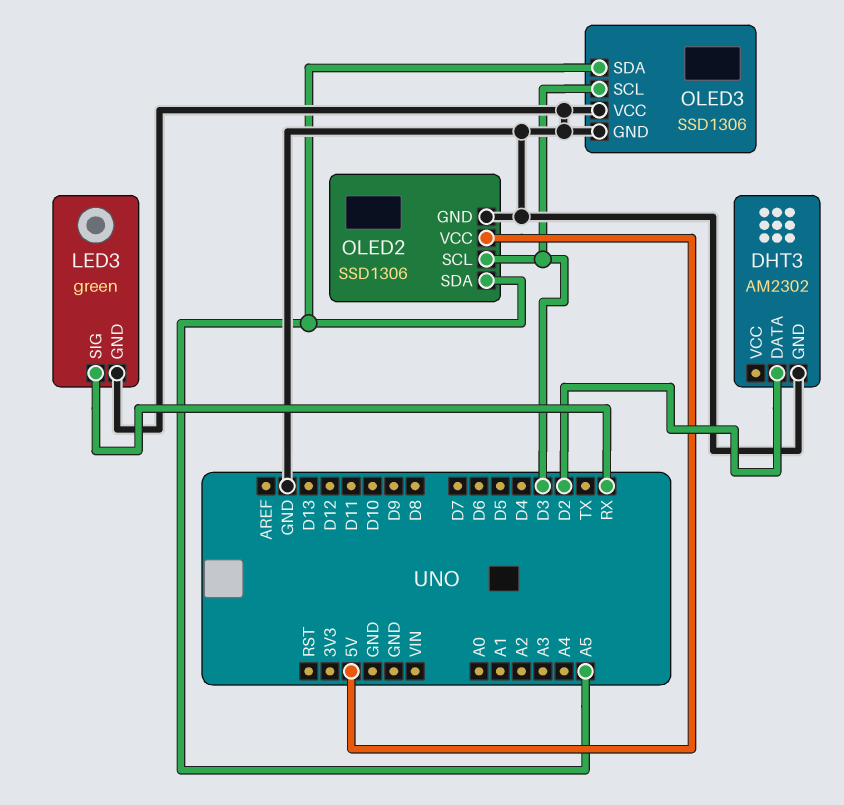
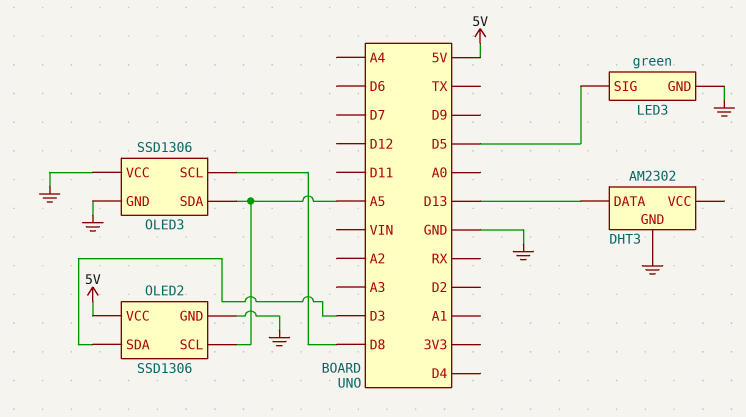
DHT3 pin DATA: D2 -> D13
LED3 pin SIG: RX -> D5
OLED2 pin SCL: D3 -> A5
OLED2 pin SDA: A5 -> D3
OLED3 pin SCL: D3 -> D8

